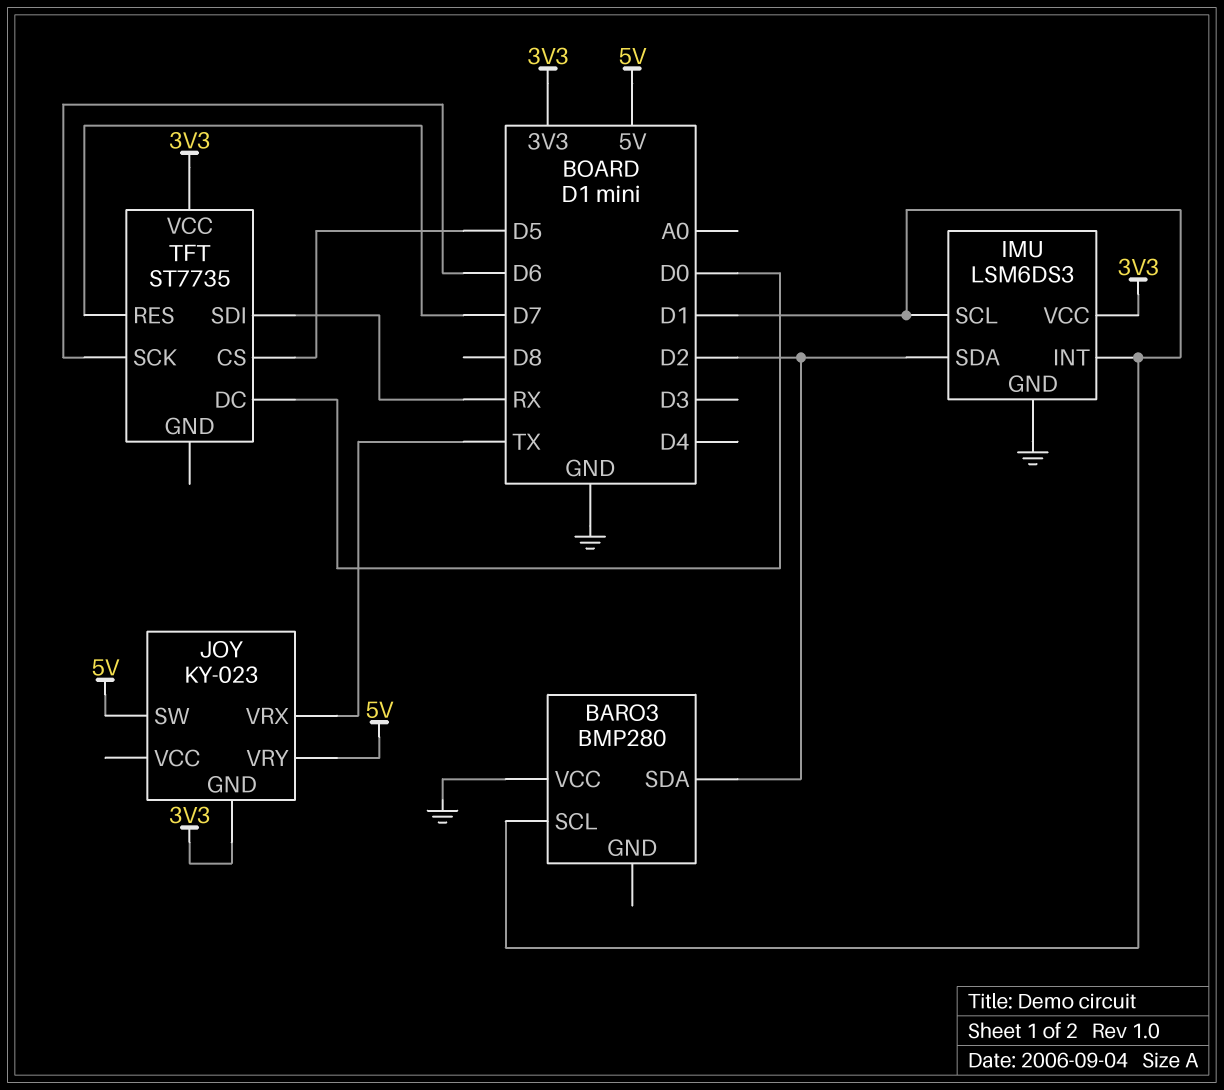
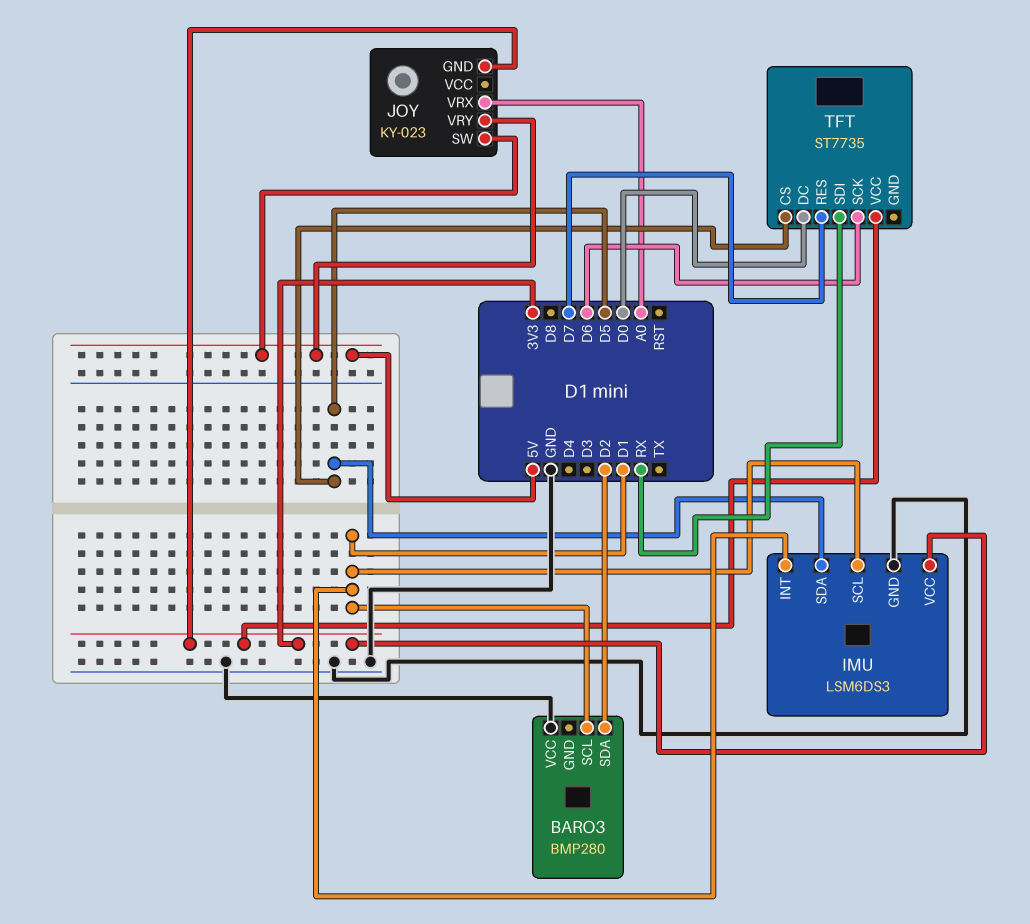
IMU pin SDA: D2 -> D5
JOY pin VRX: TX -> A0

